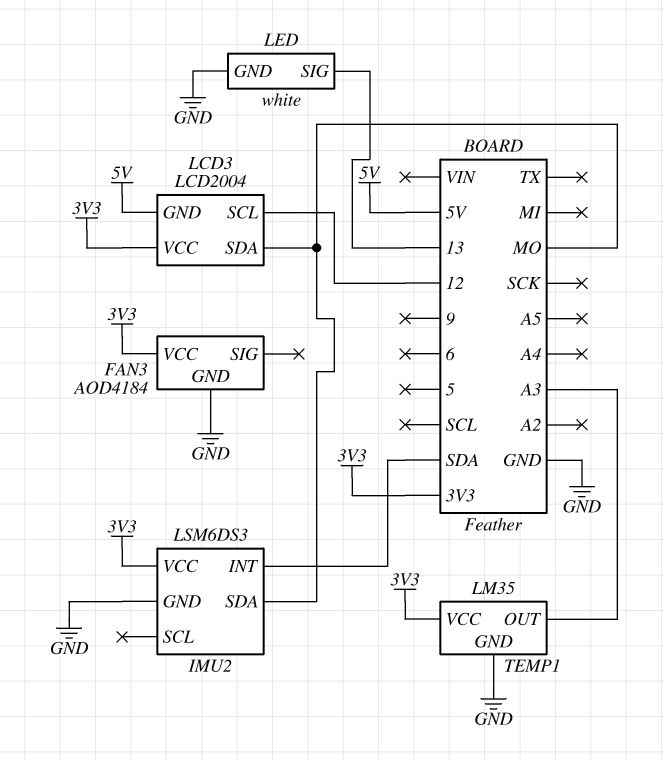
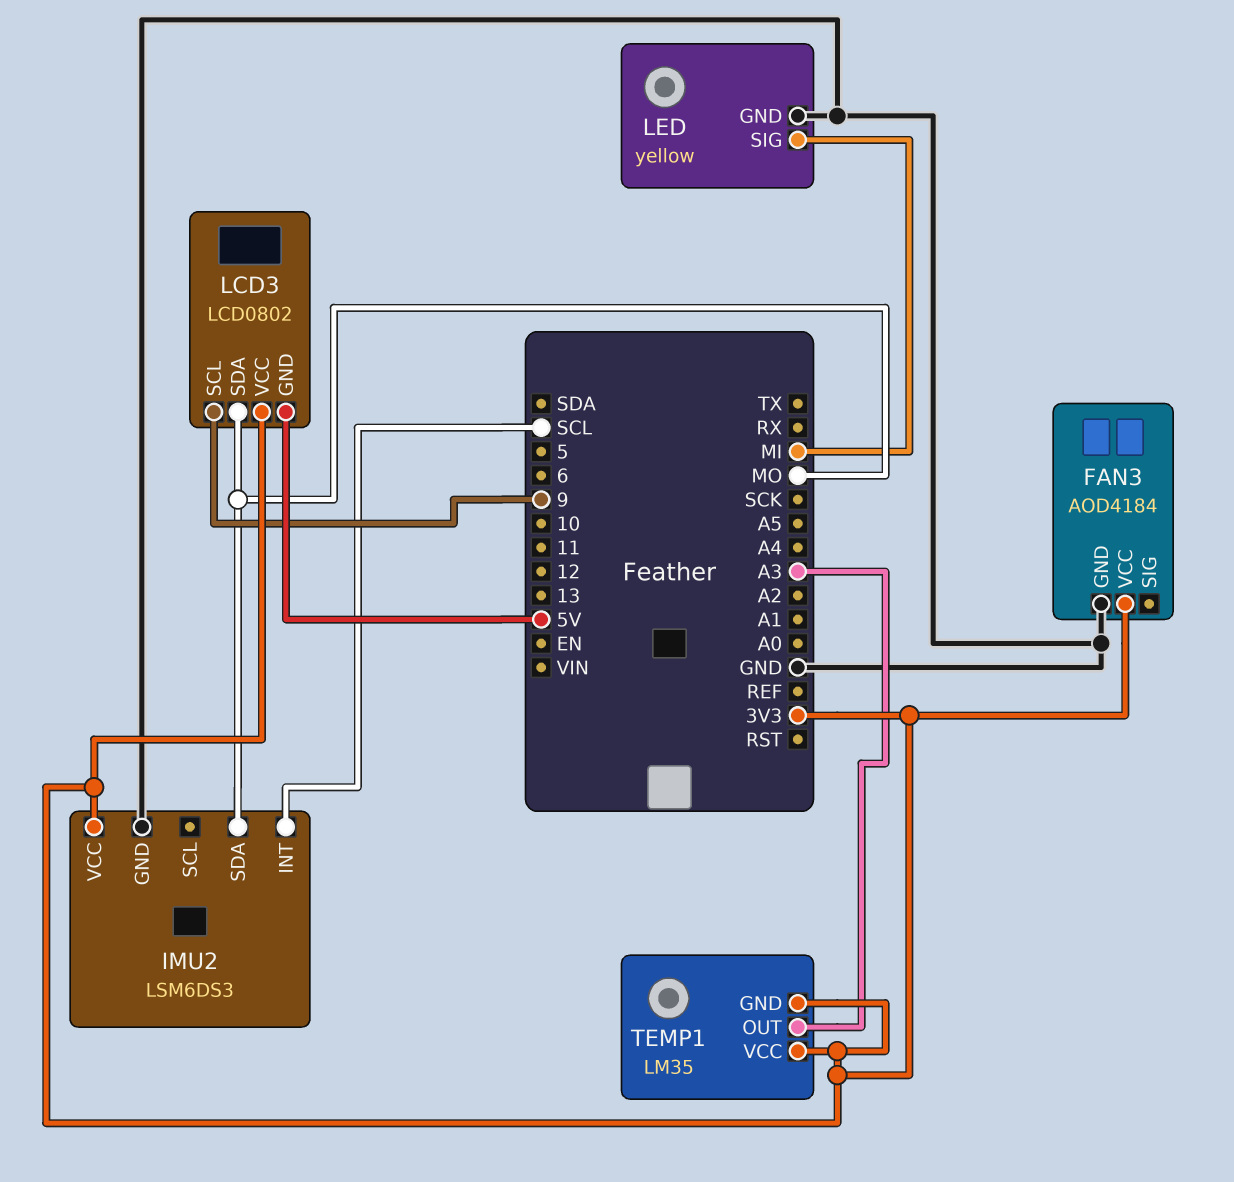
IMU2 pin INT: SDA -> SCL
LCD3: LCD2004 -> LCD0802
LCD3 pin SCL: 12 -> 9
LED: white -> yellow
LED pin SIG: 13 -> MI
TEMP1 pin GND: GND -> 3V3

